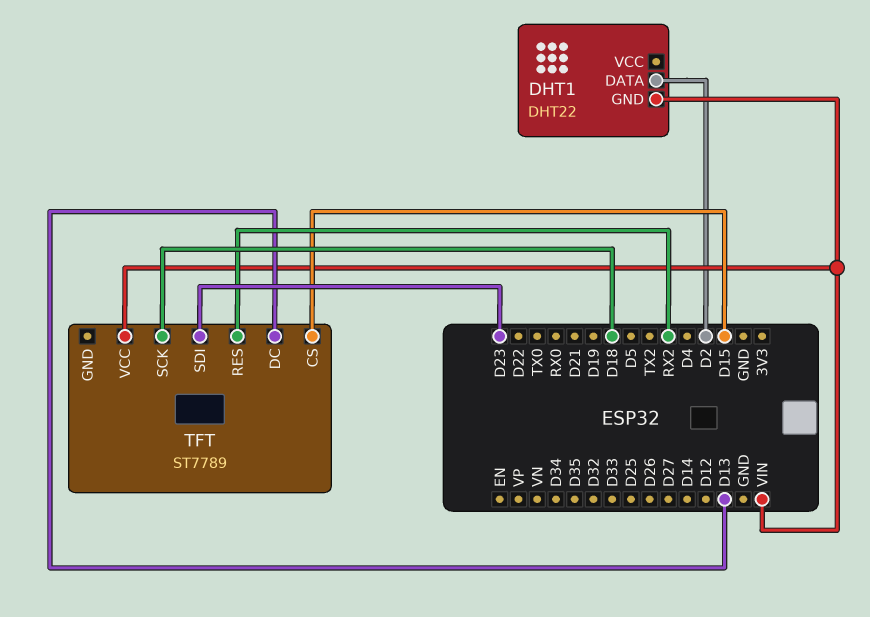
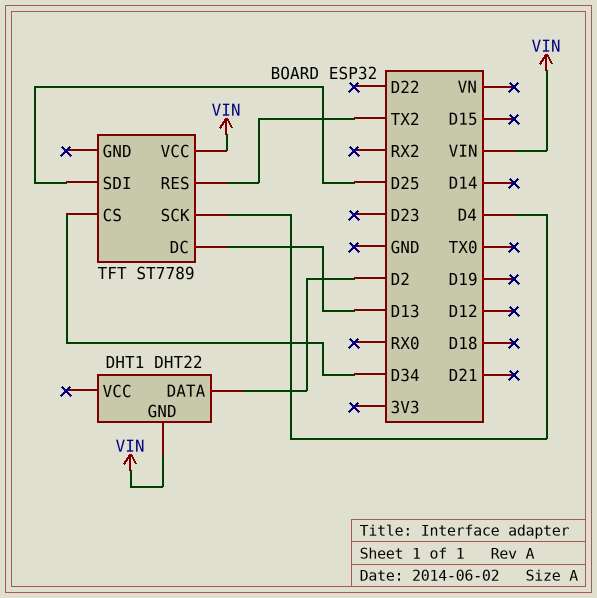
TFT pin CS: D15 -> D34
TFT pin RES: RX2 -> TX2
TFT pin SCK: D18 -> D4
TFT pin SDI: D23 -> D25

